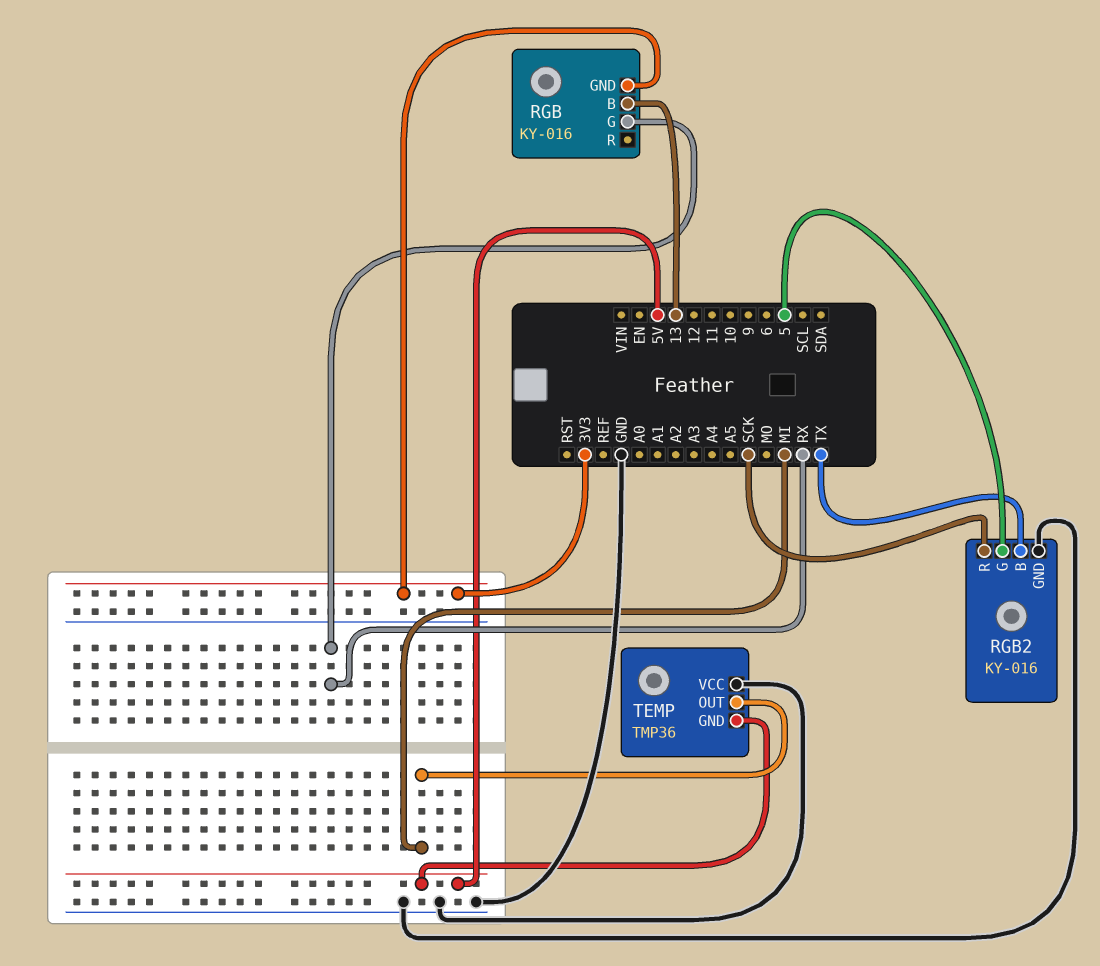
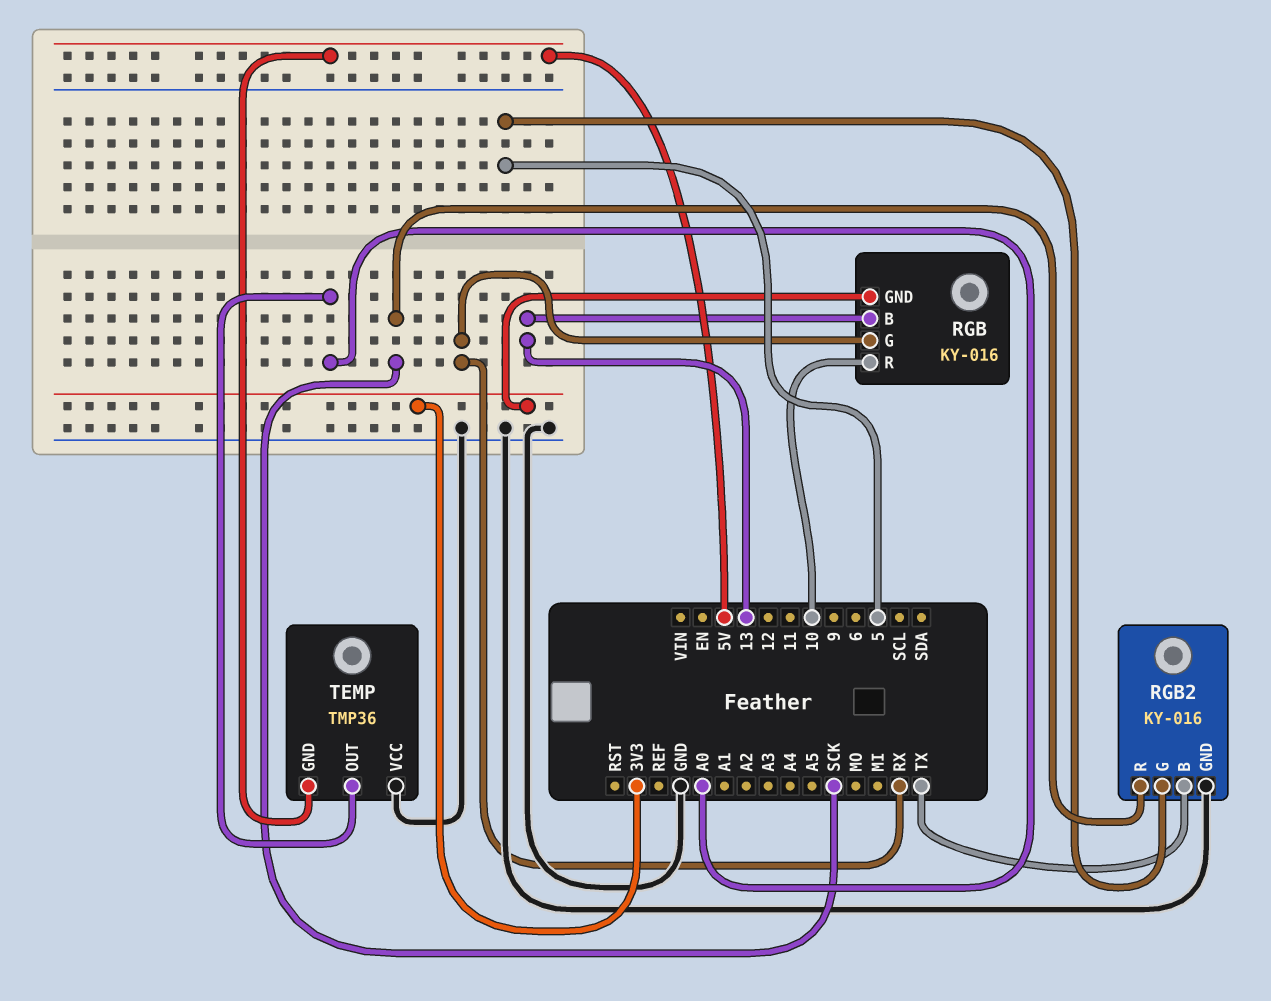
RGB pin R: none -> 10
TEMP pin OUT: MI -> A0

